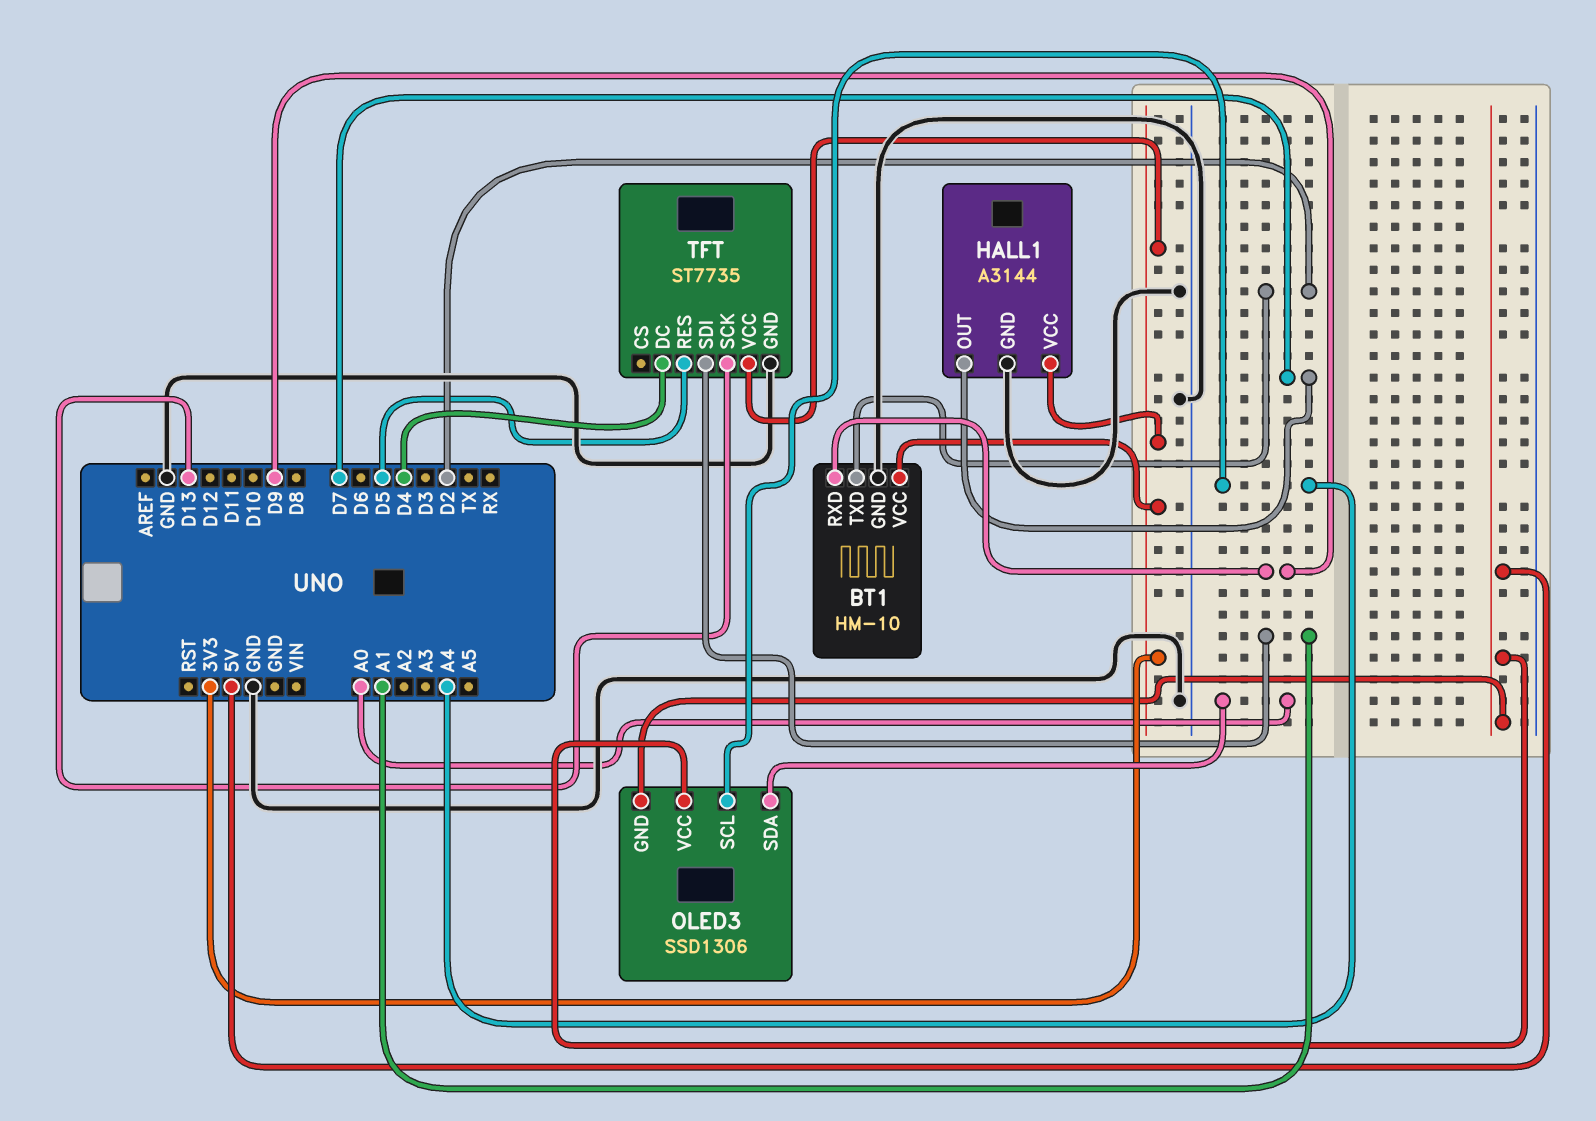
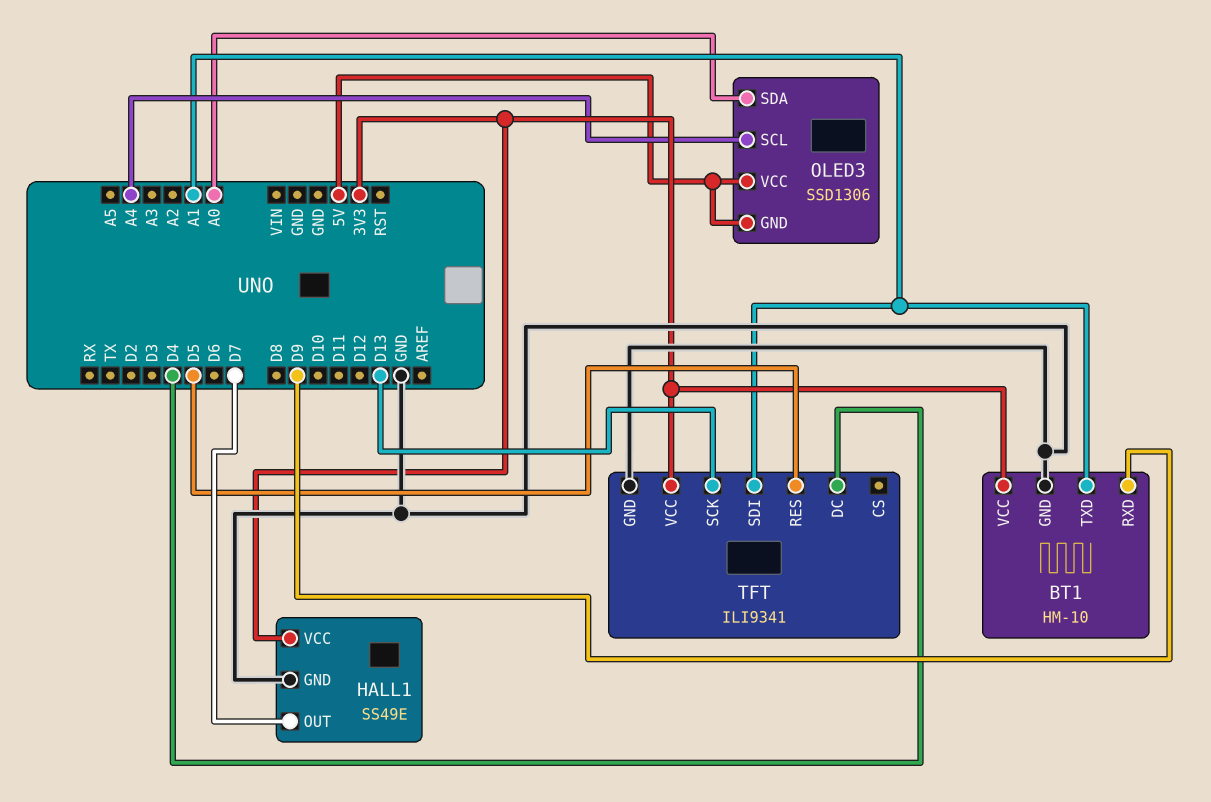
BT1 pin TXD: D2 -> A1
HALL1: A3144 -> SS49E
TFT: ST7735 -> ILI9341

